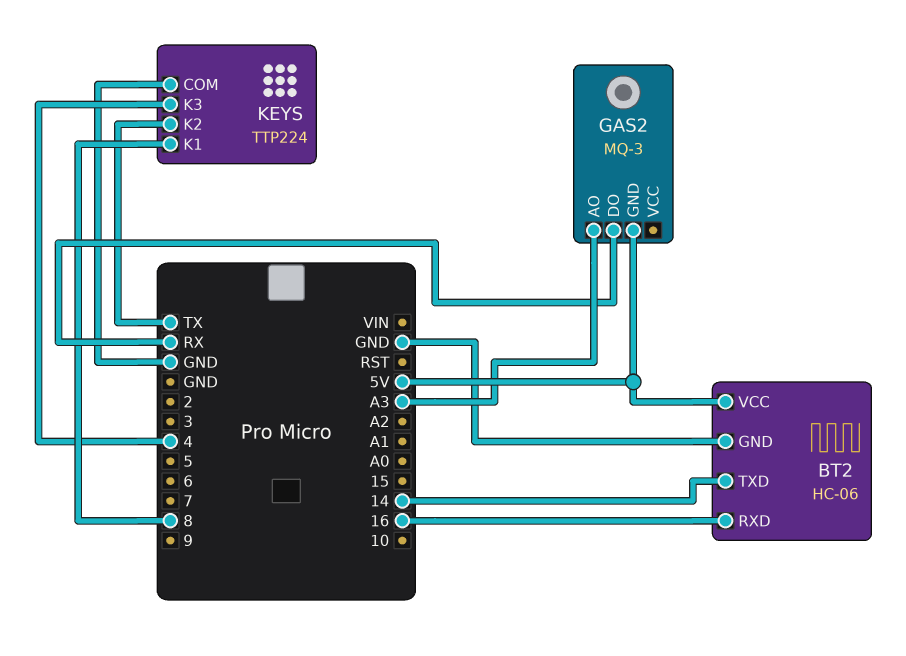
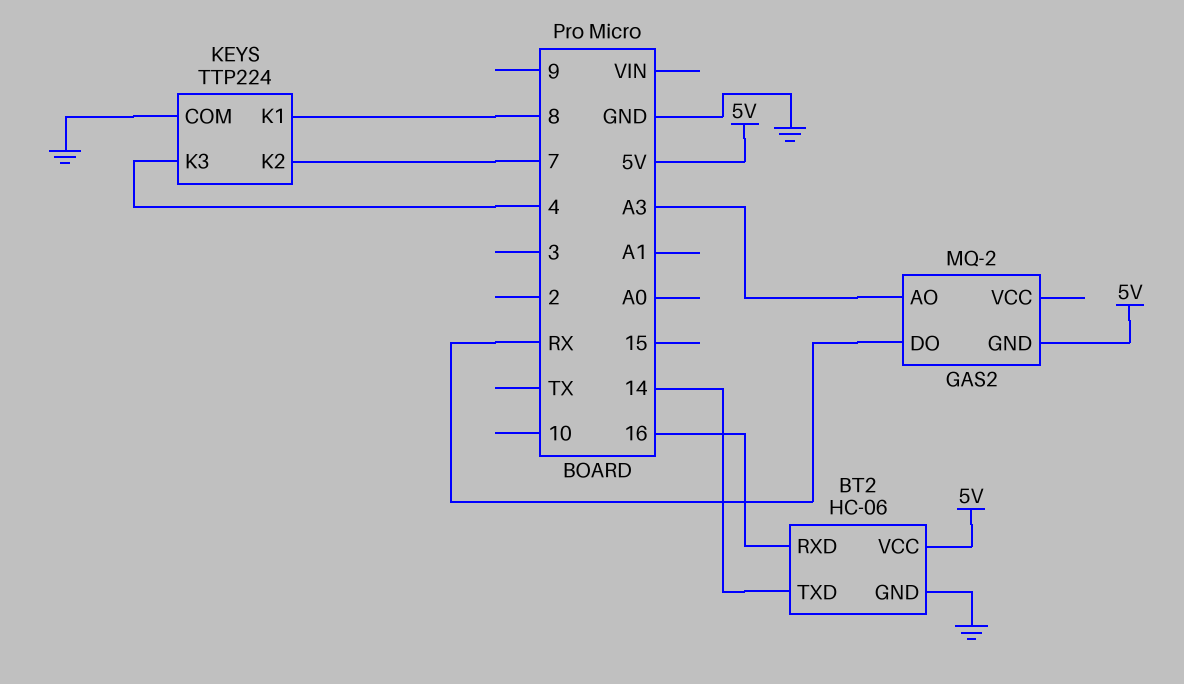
GAS2: MQ-3 -> MQ-2
KEYS pin K2: TX -> 7

